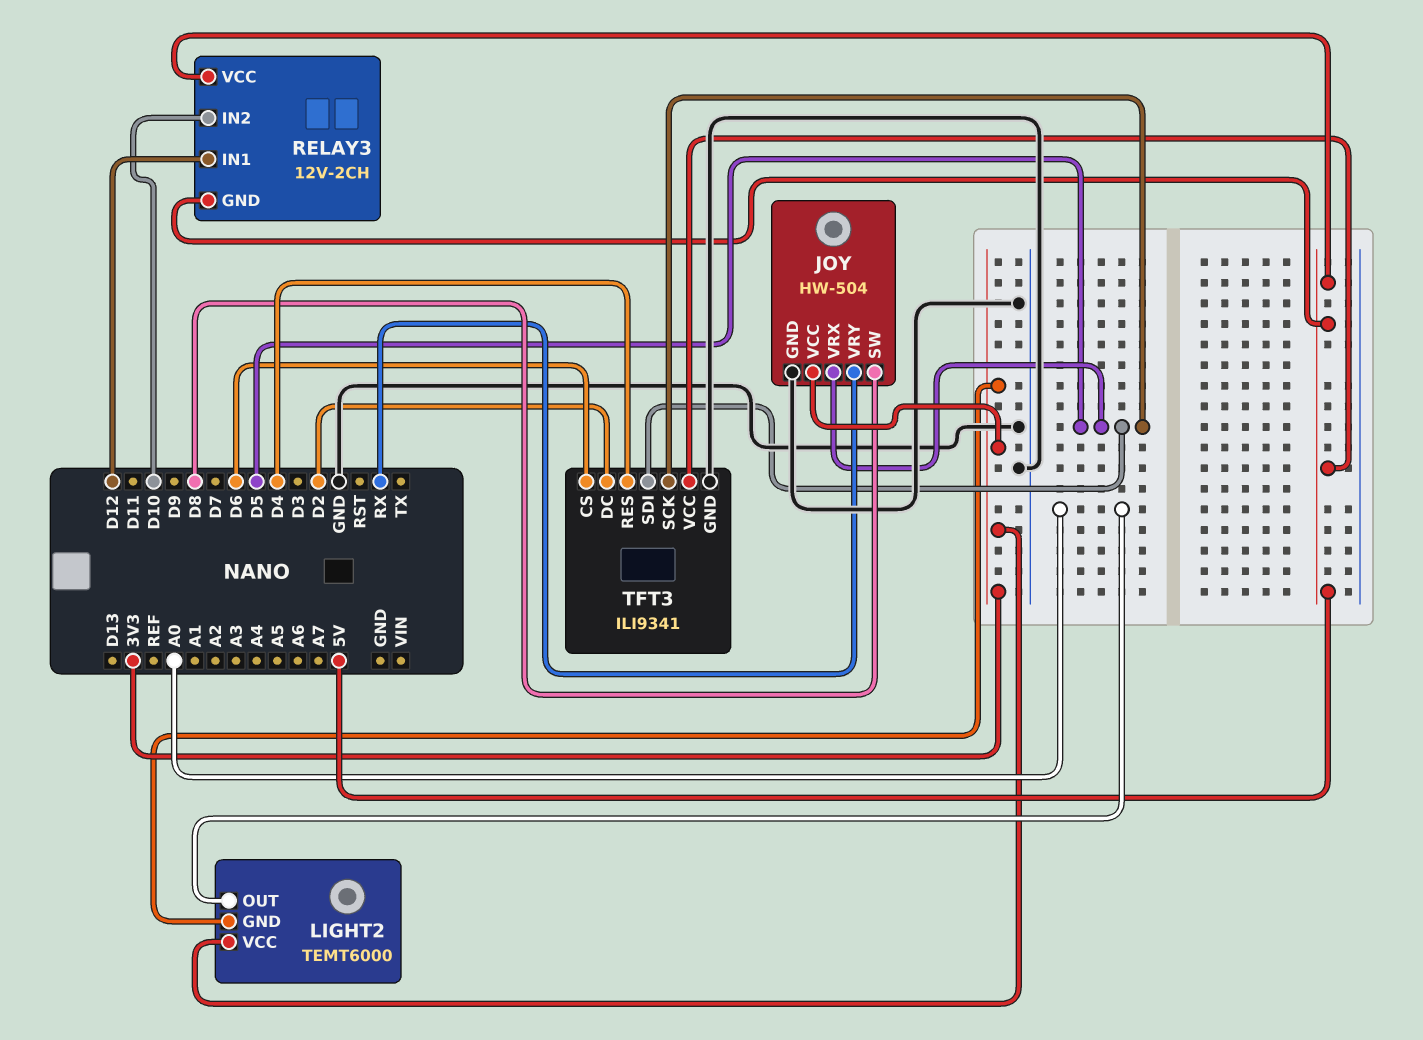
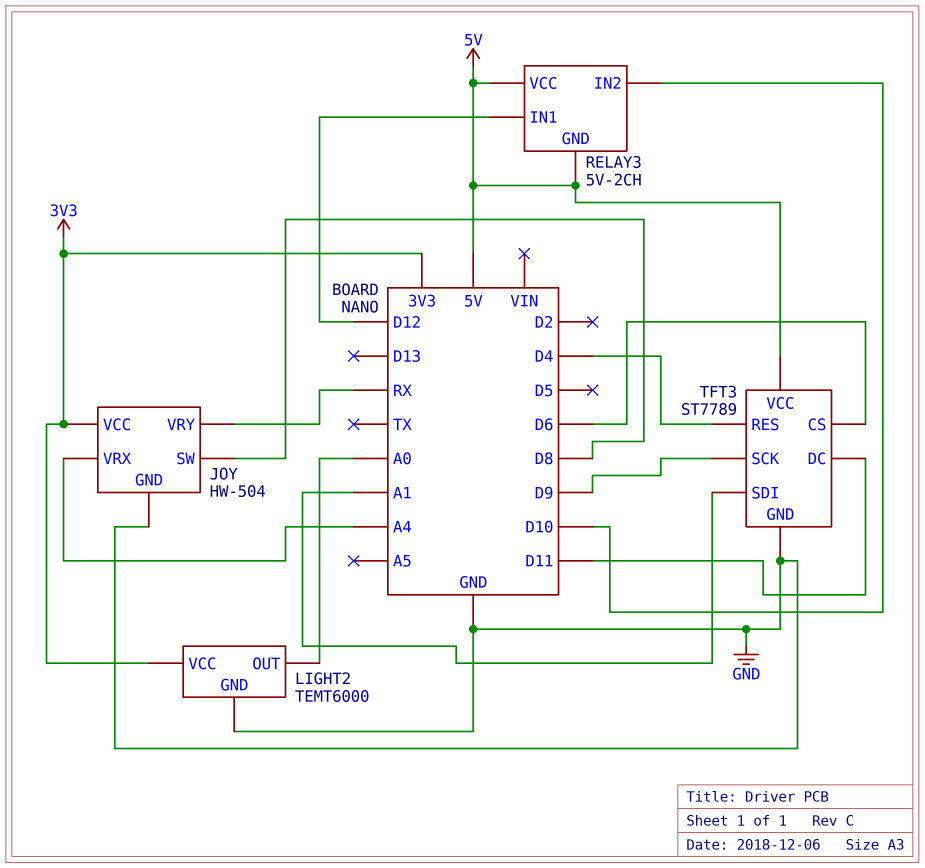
JOY pin VRX: D5 -> A4
LIGHT2 pin GND: 3V3 -> GND
RELAY3: 12V-2CH -> 5V-2CH
TFT3: ILI9341 -> ST7789
TFT3 pin DC: D2 -> D11
TFT3 pin SCK: D5 -> D9
TFT3 pin SDI: D5 -> A1

